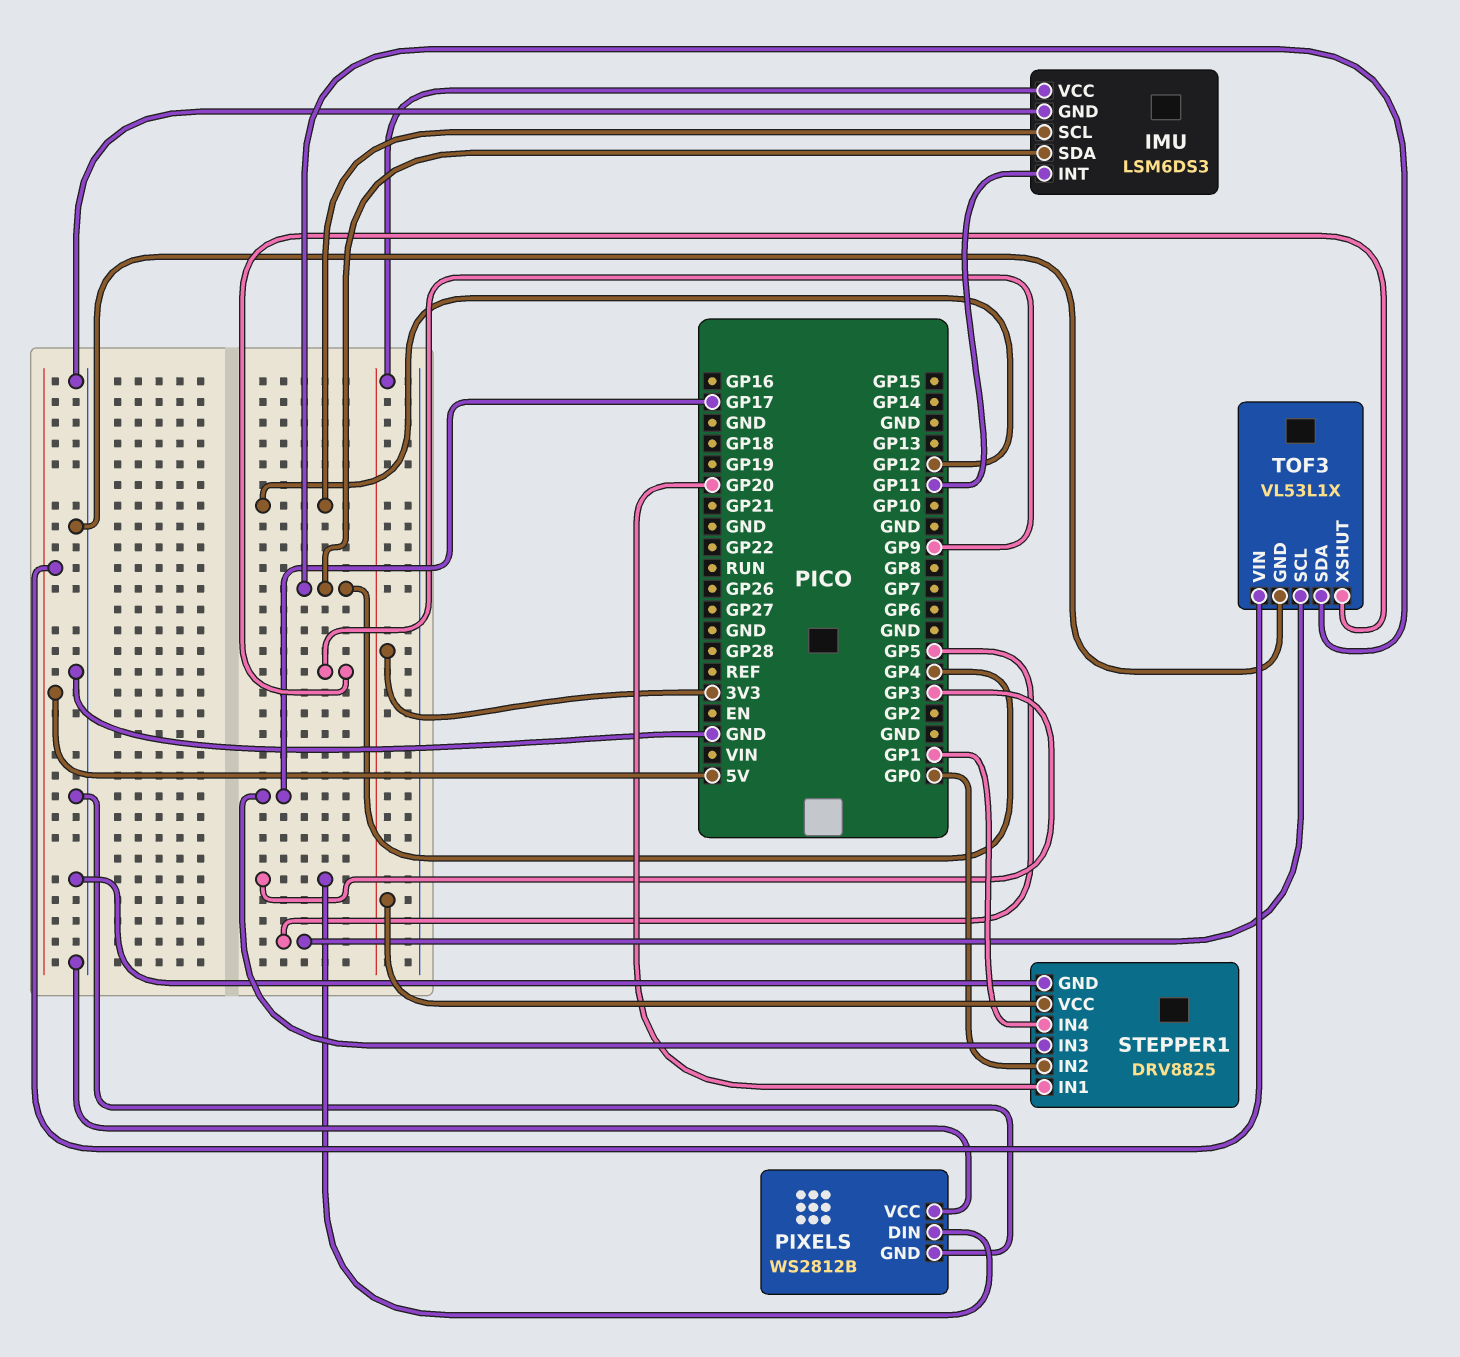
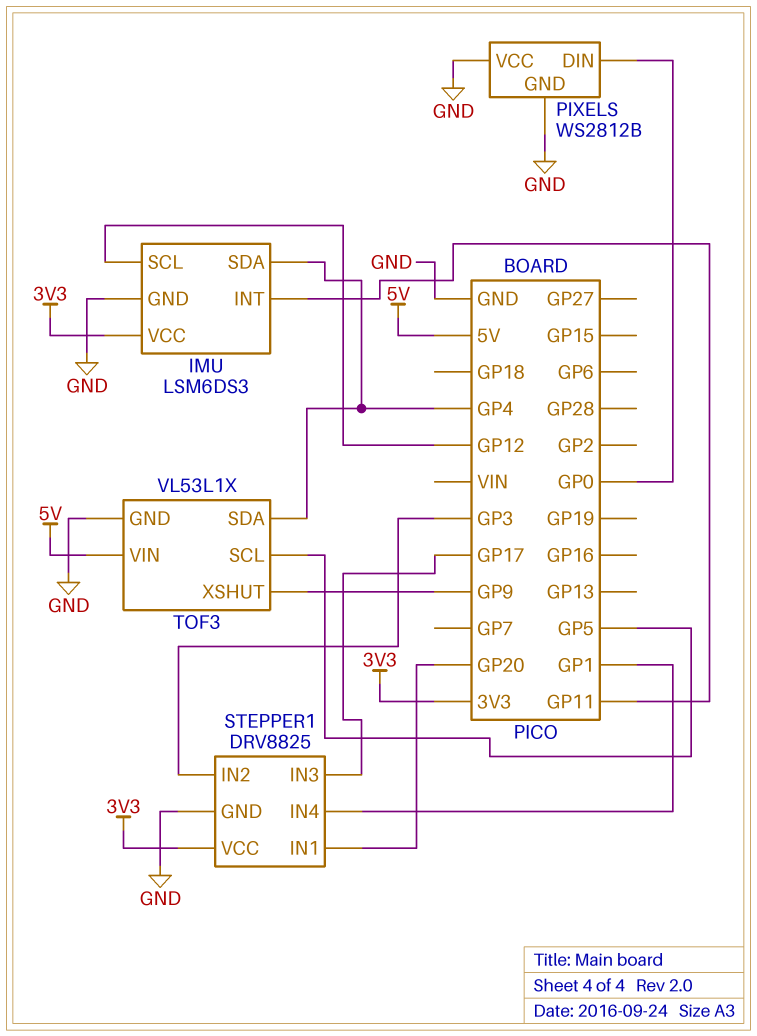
PIXELS pin DIN: GP3 -> GP0
STEPPER1 pin IN2: GP0 -> GP3

